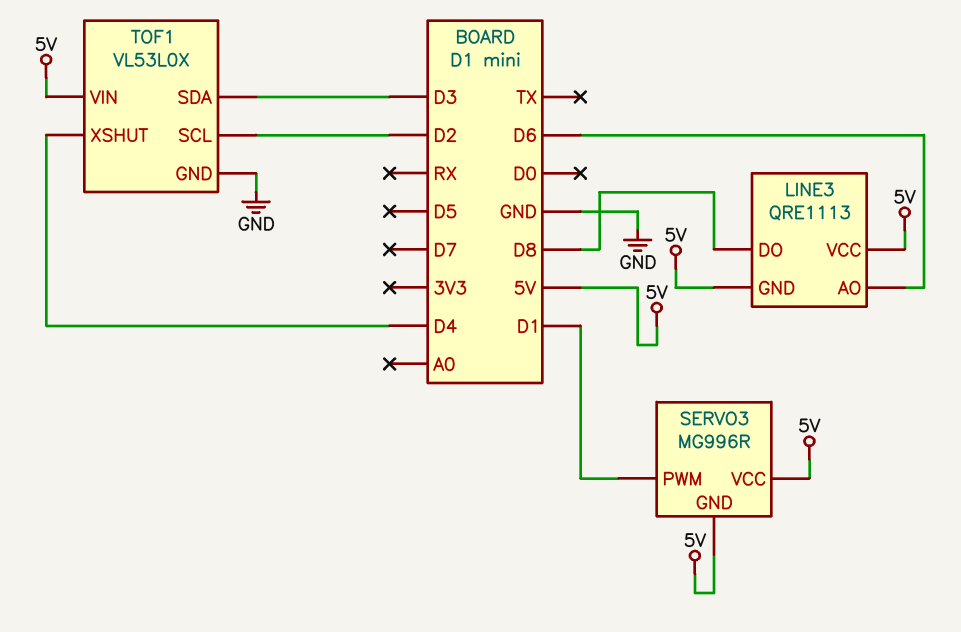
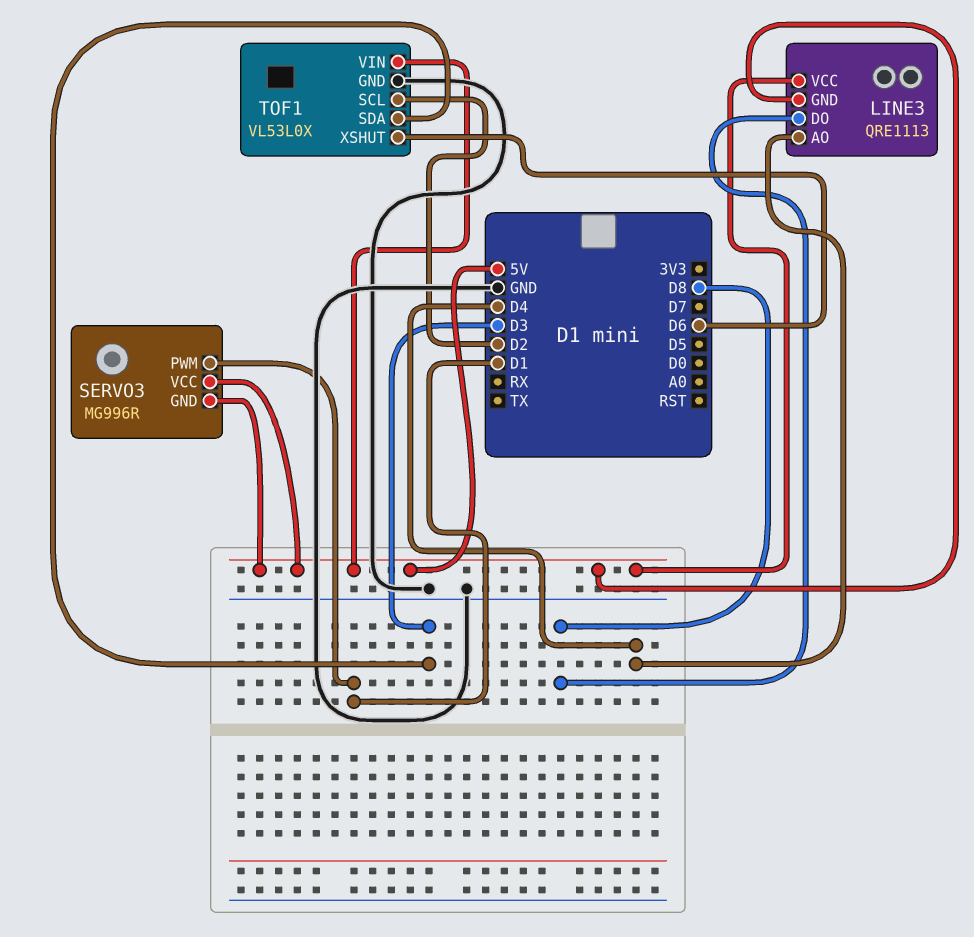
LINE3 pin AO: D6 -> D4
TOF1 pin XSHUT: D4 -> D6

